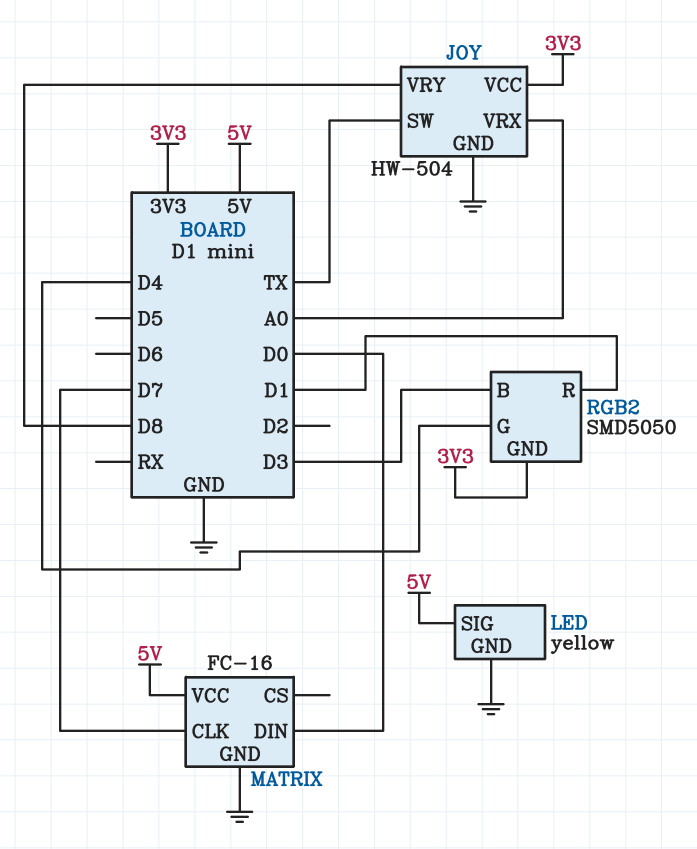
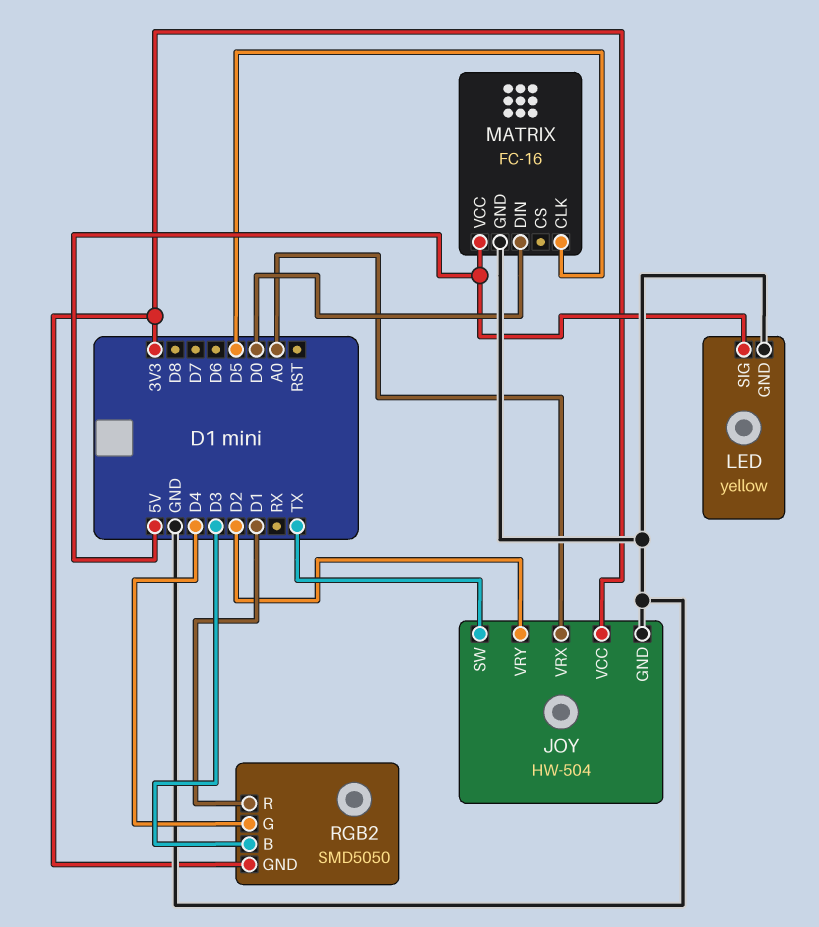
JOY pin VRY: D8 -> D2
MATRIX pin CLK: D7 -> D5

